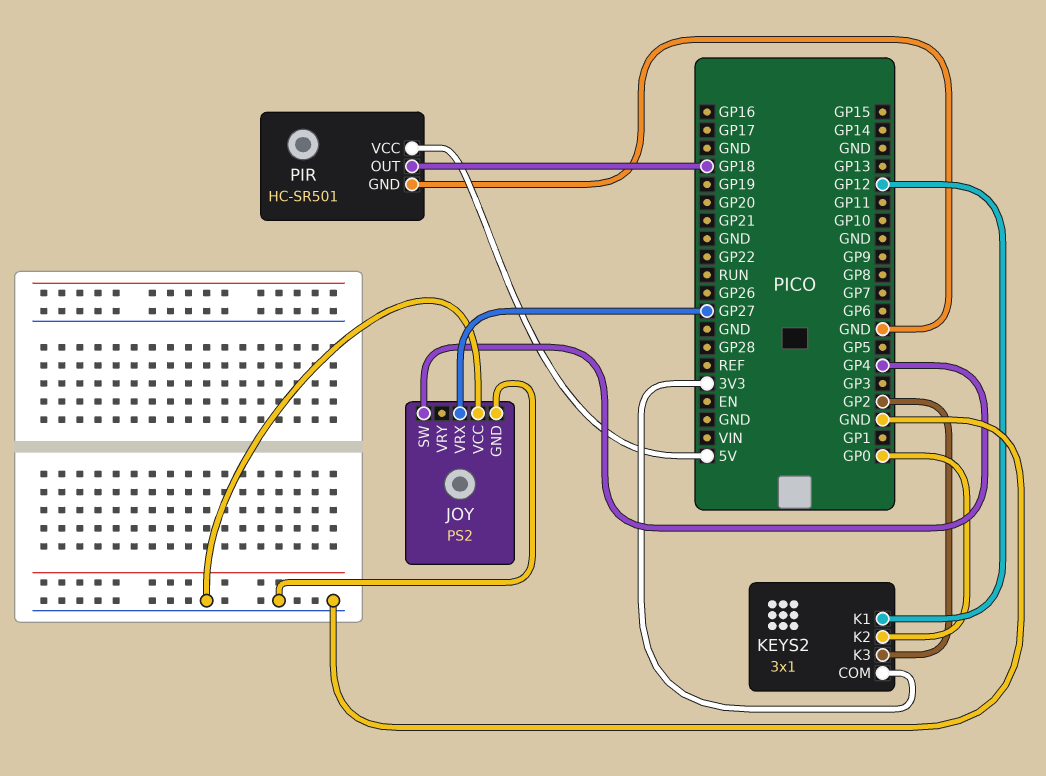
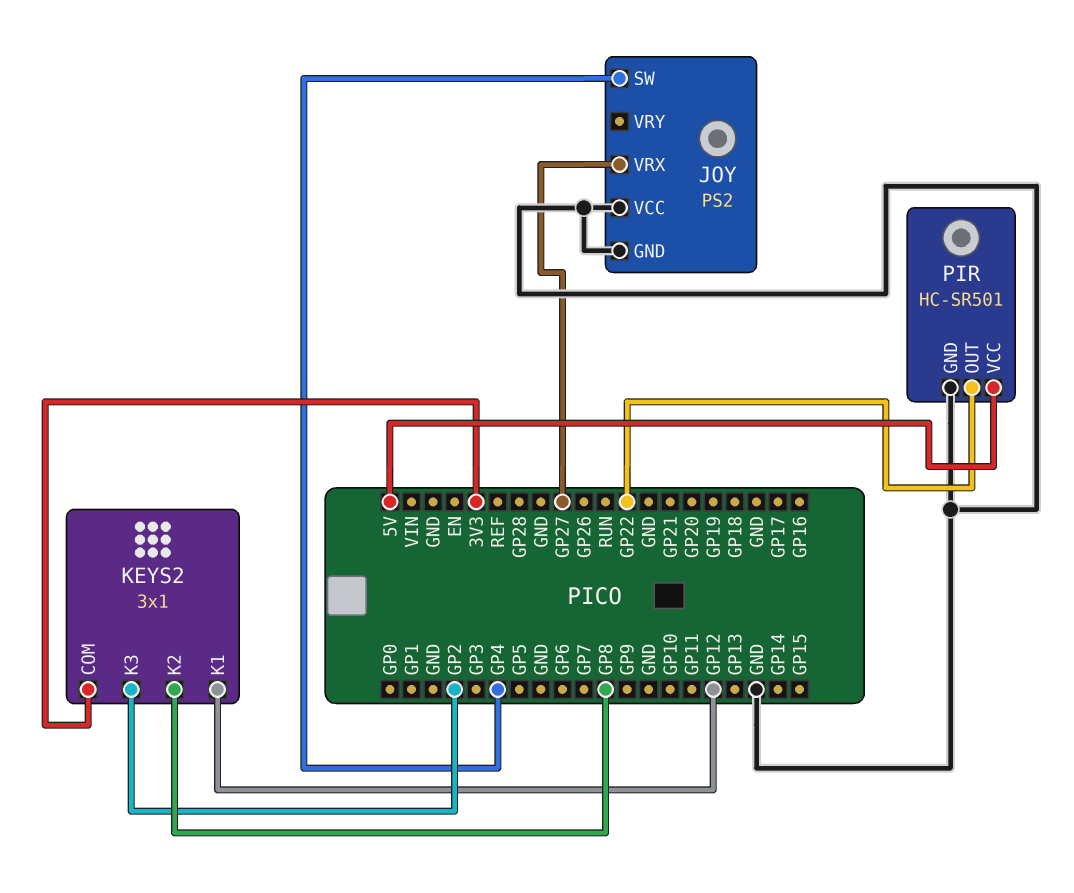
KEYS2 pin K2: GP0 -> GP8
PIR pin OUT: GP18 -> GP22

